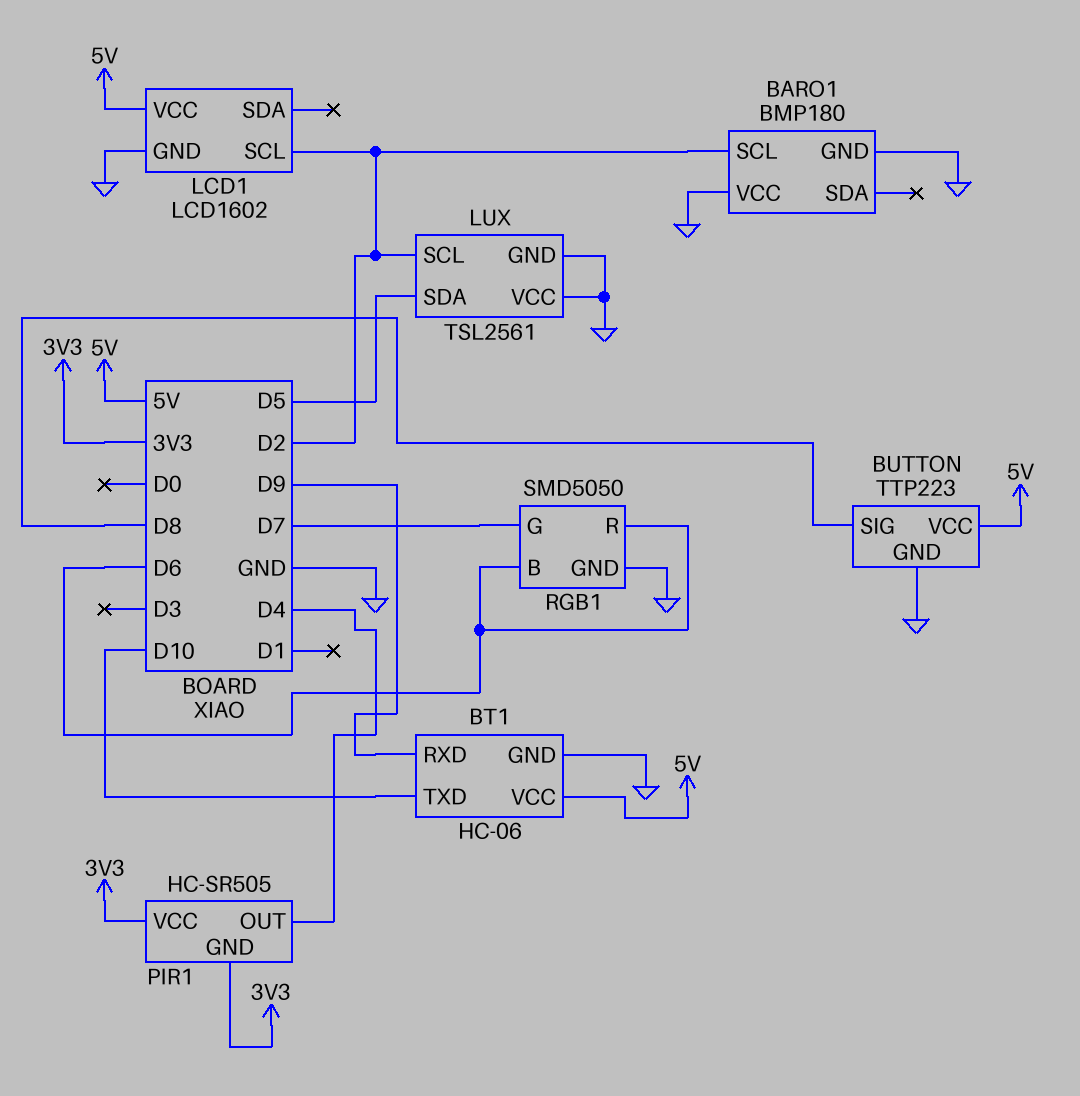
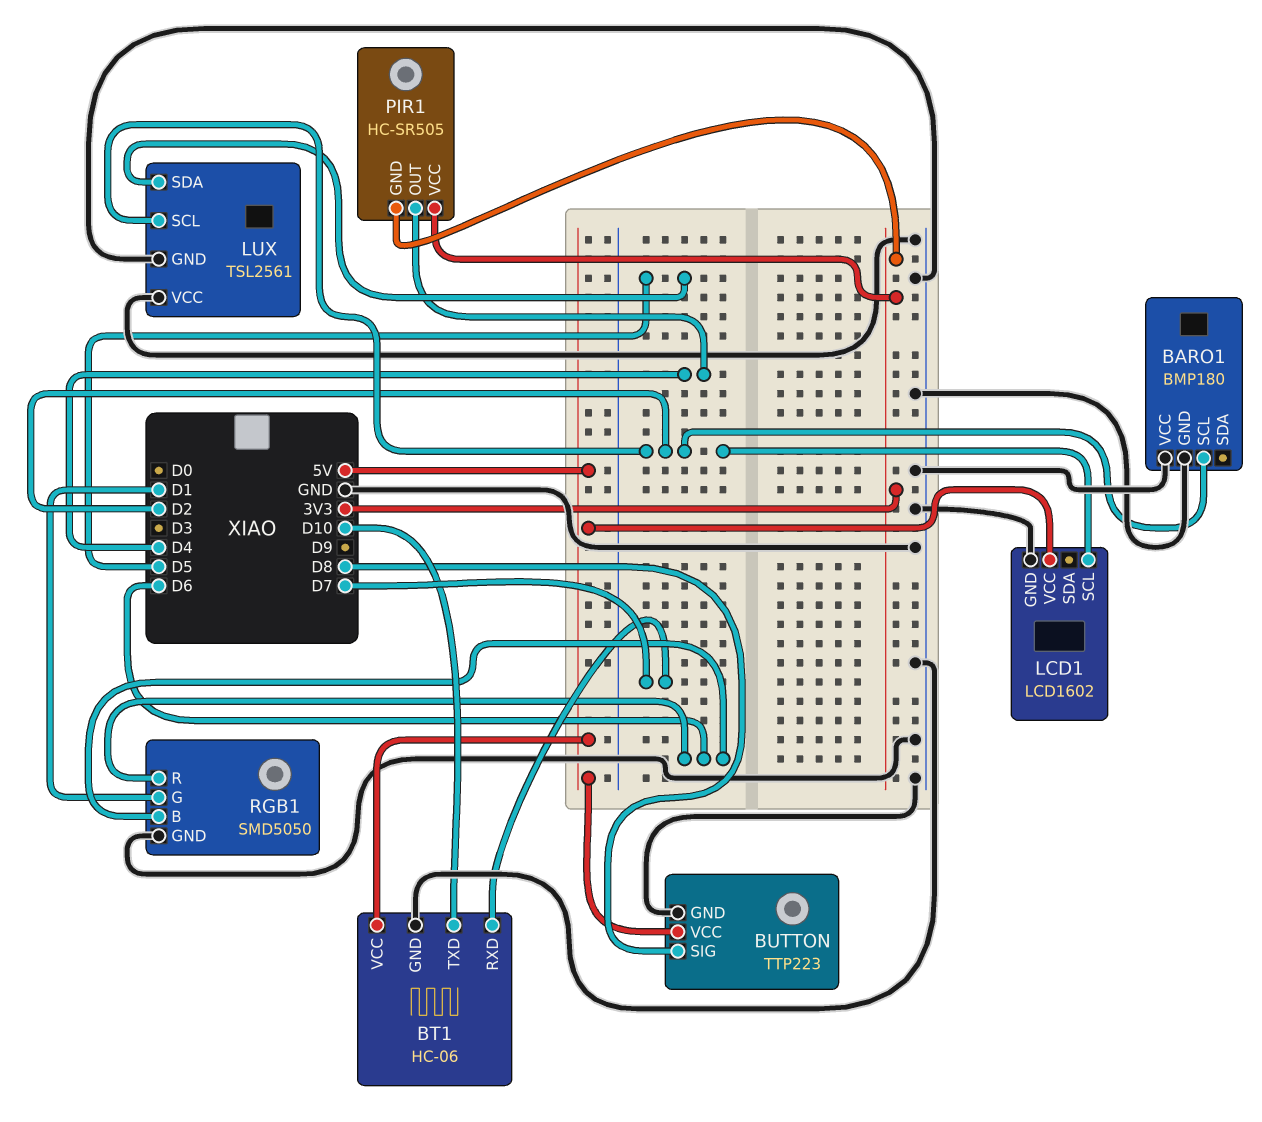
BT1 pin RXD: D9 -> D7
RGB1 pin G: D7 -> D1

